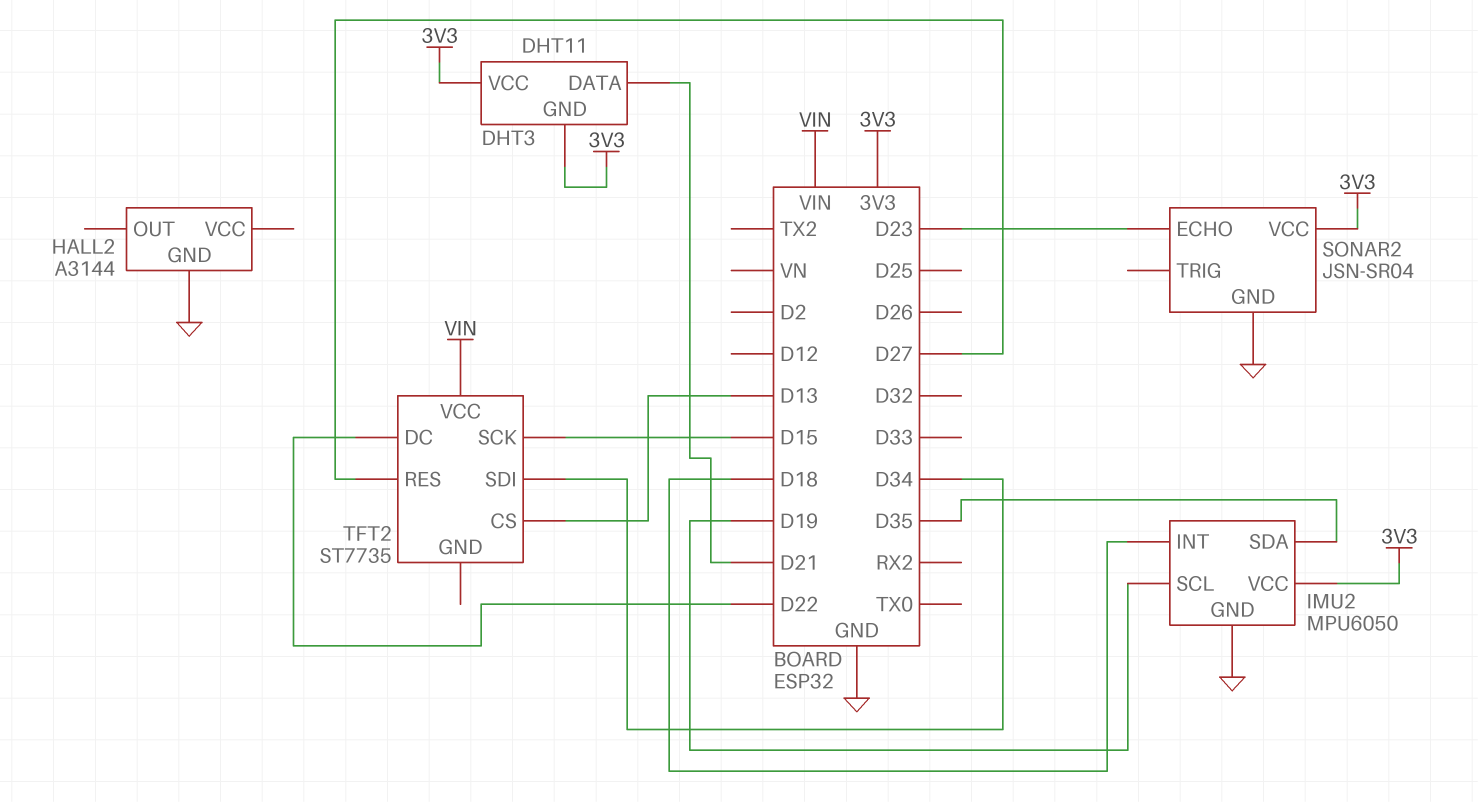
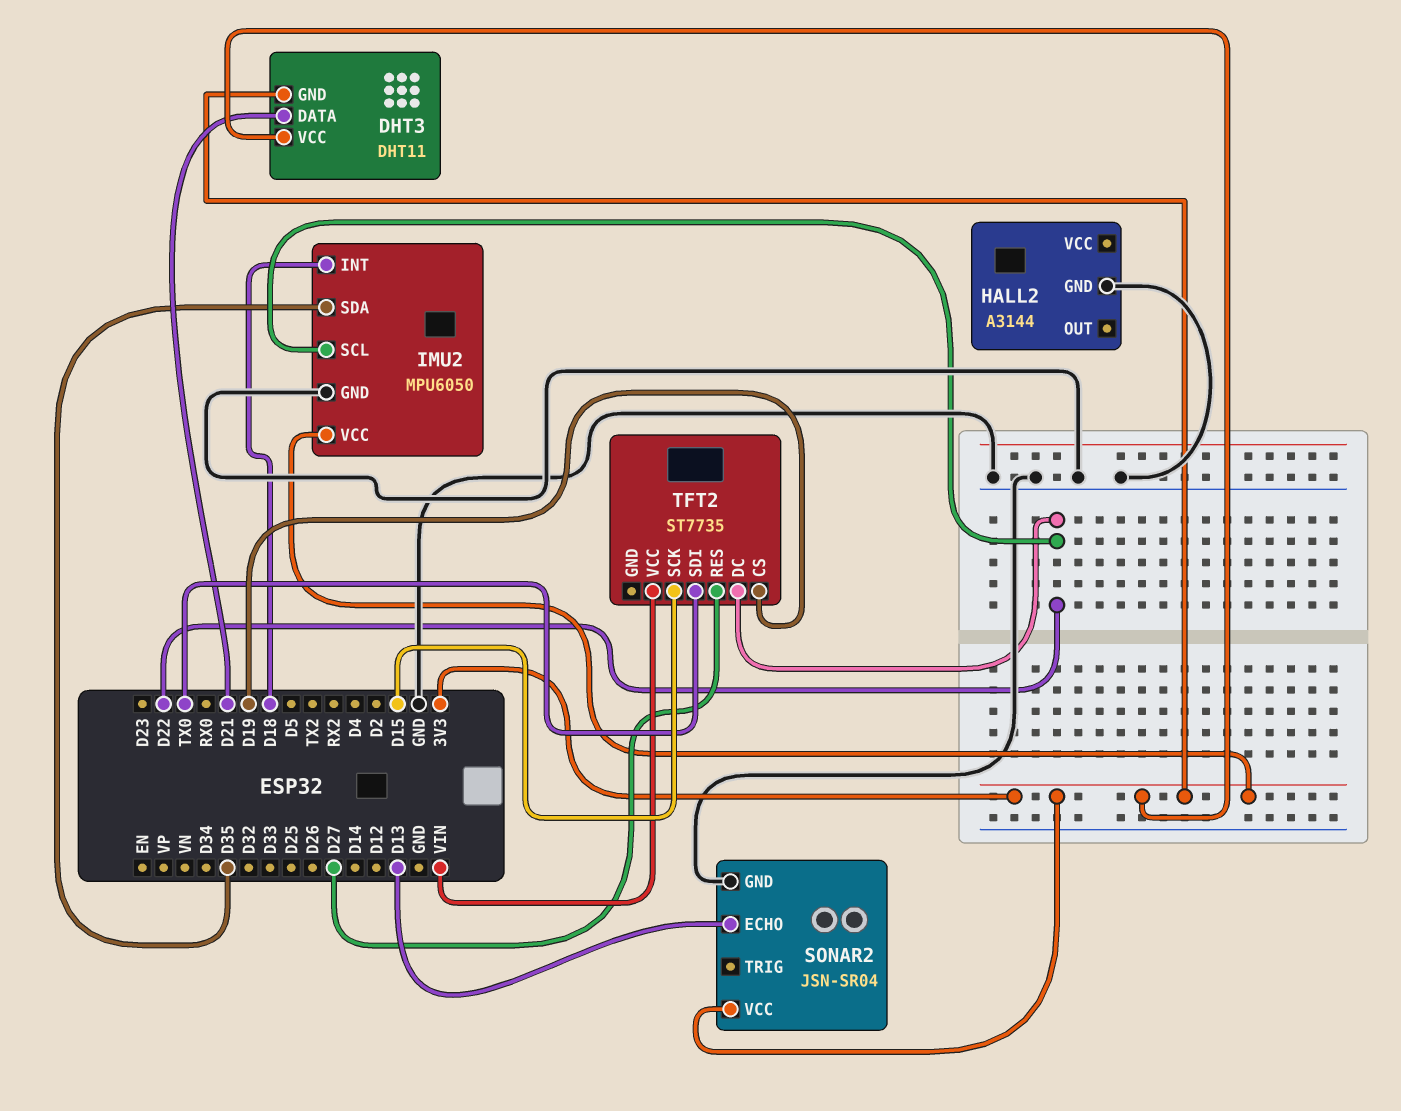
IMU2 pin SCL: D19 -> D22
SONAR2 pin ECHO: D23 -> D13
TFT2 pin CS: D13 -> D19
TFT2 pin SDI: D34 -> TX0

